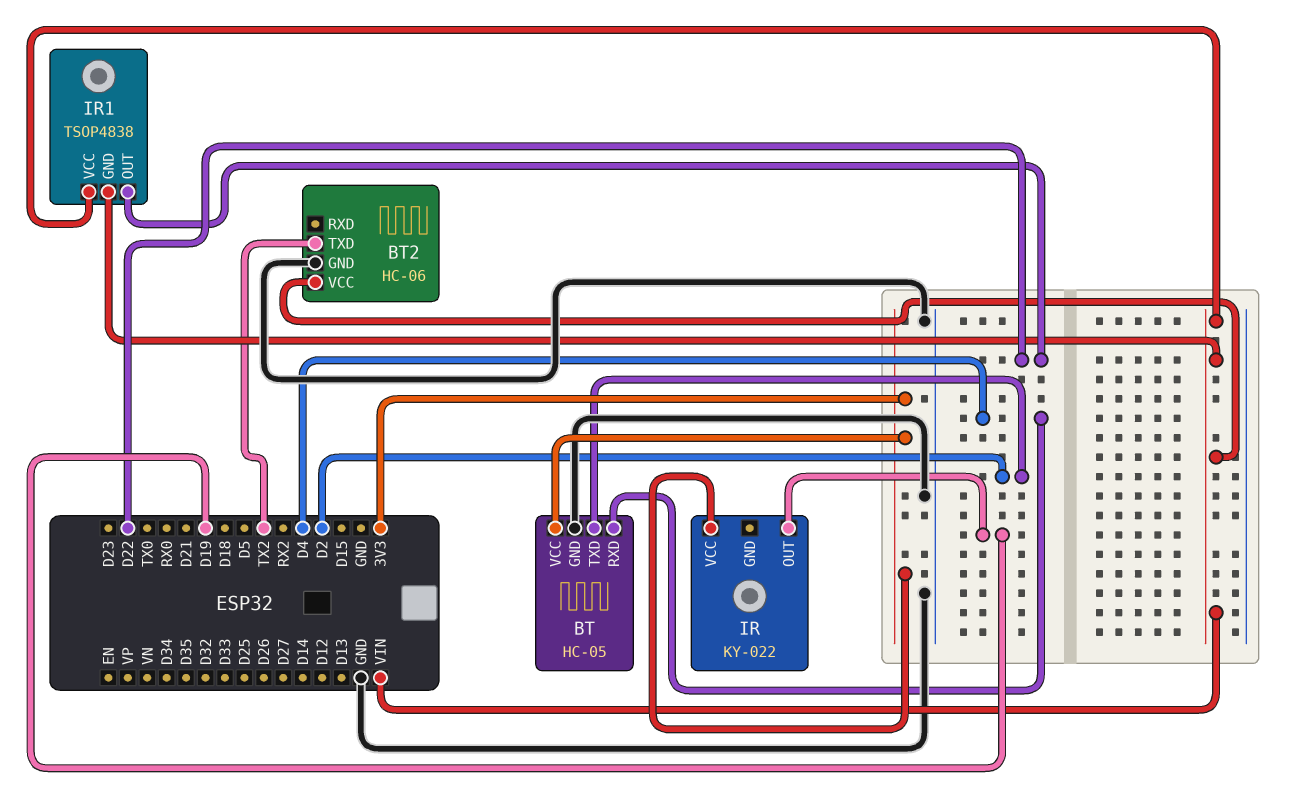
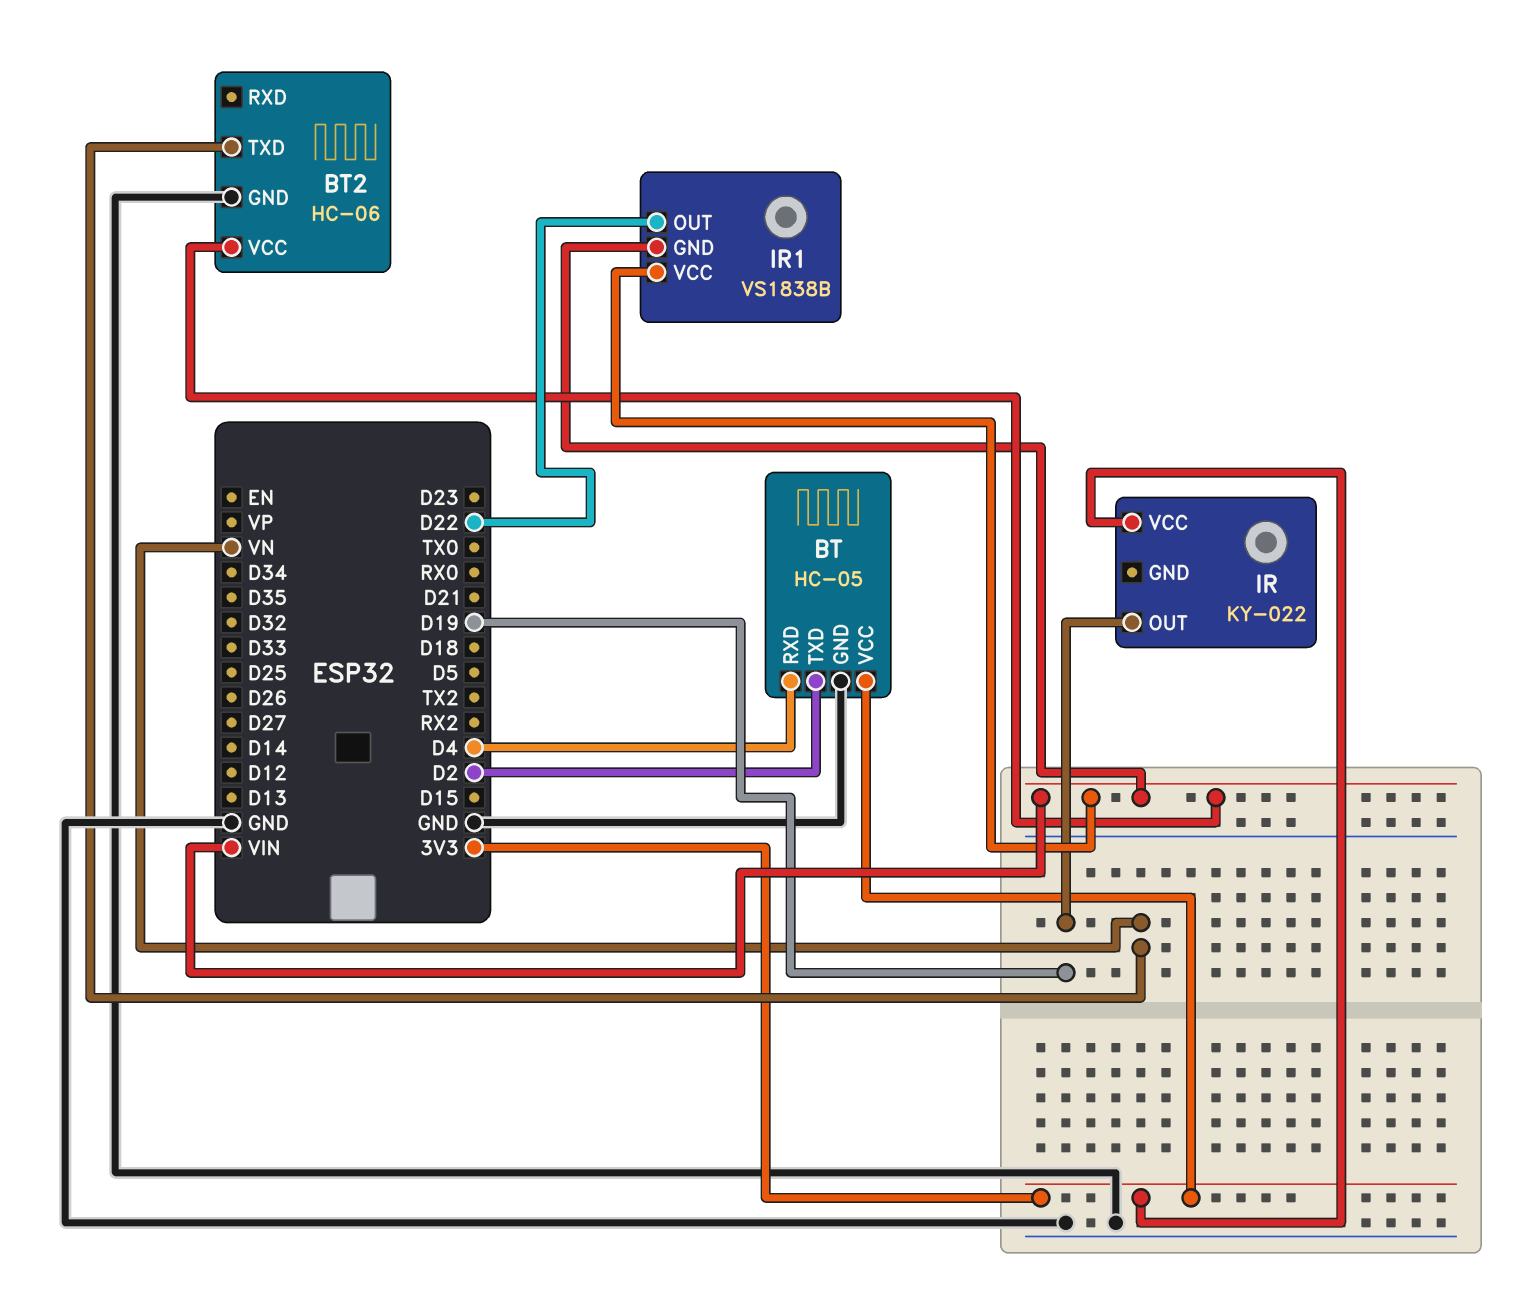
BT2 pin TXD: TX2 -> VN
IR1: TSOP4838 -> VS1838B

